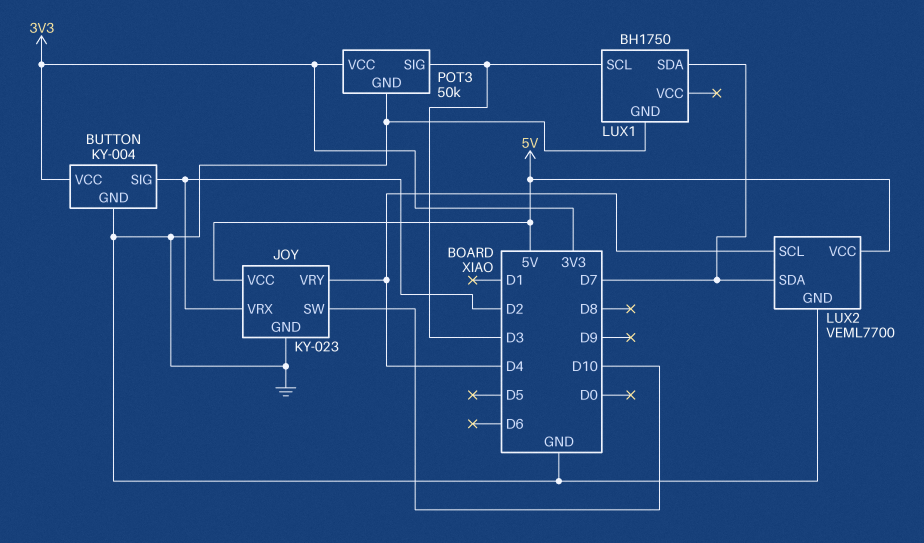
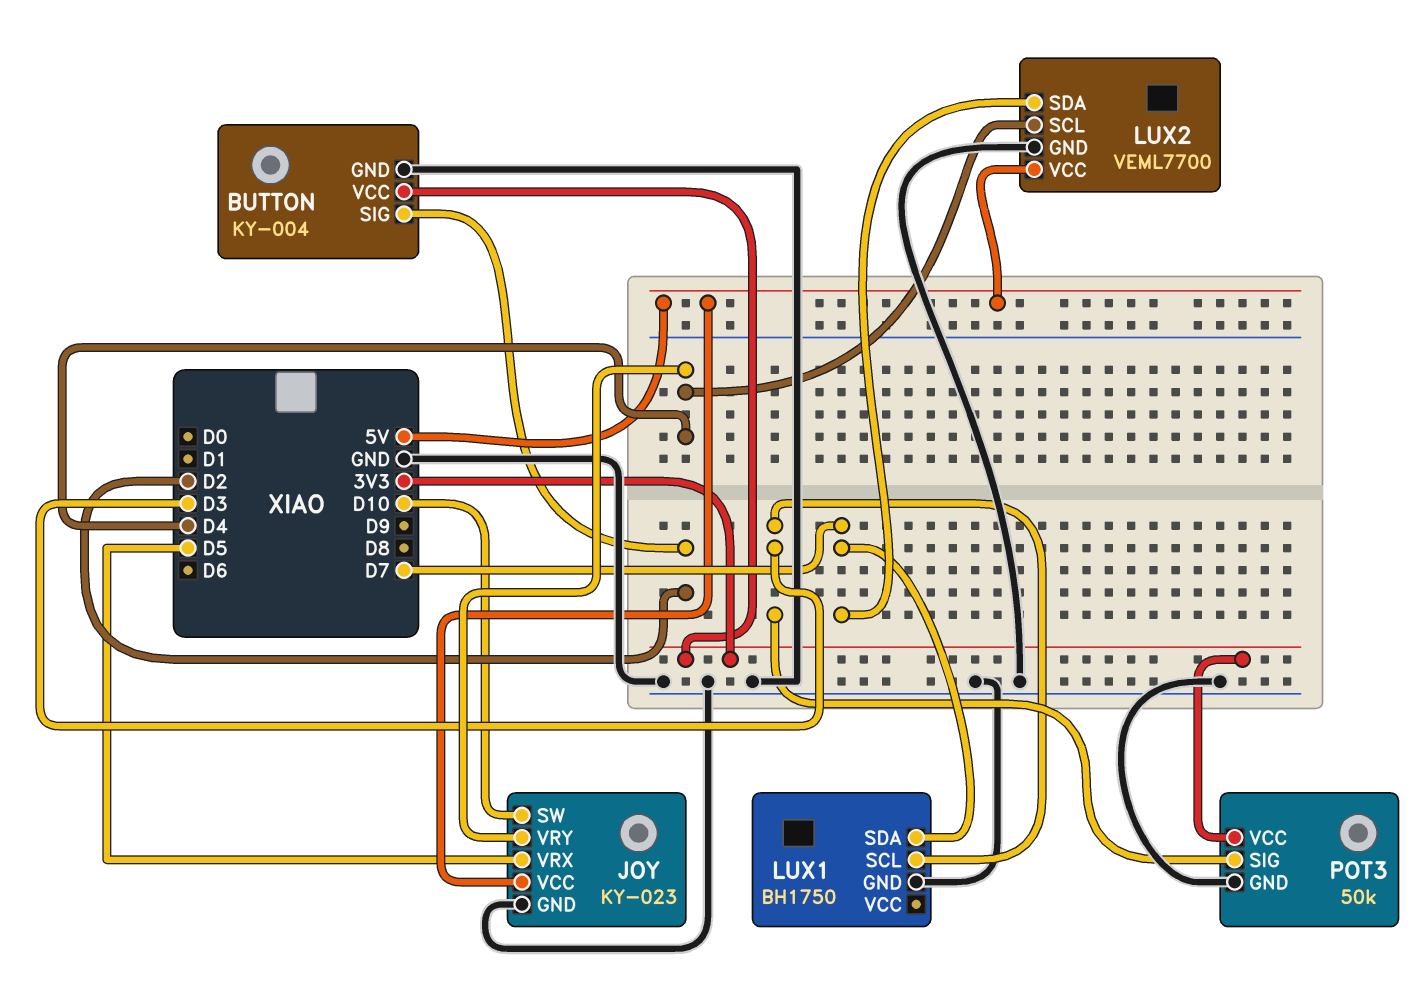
JOY pin VRX: D2 -> D5

